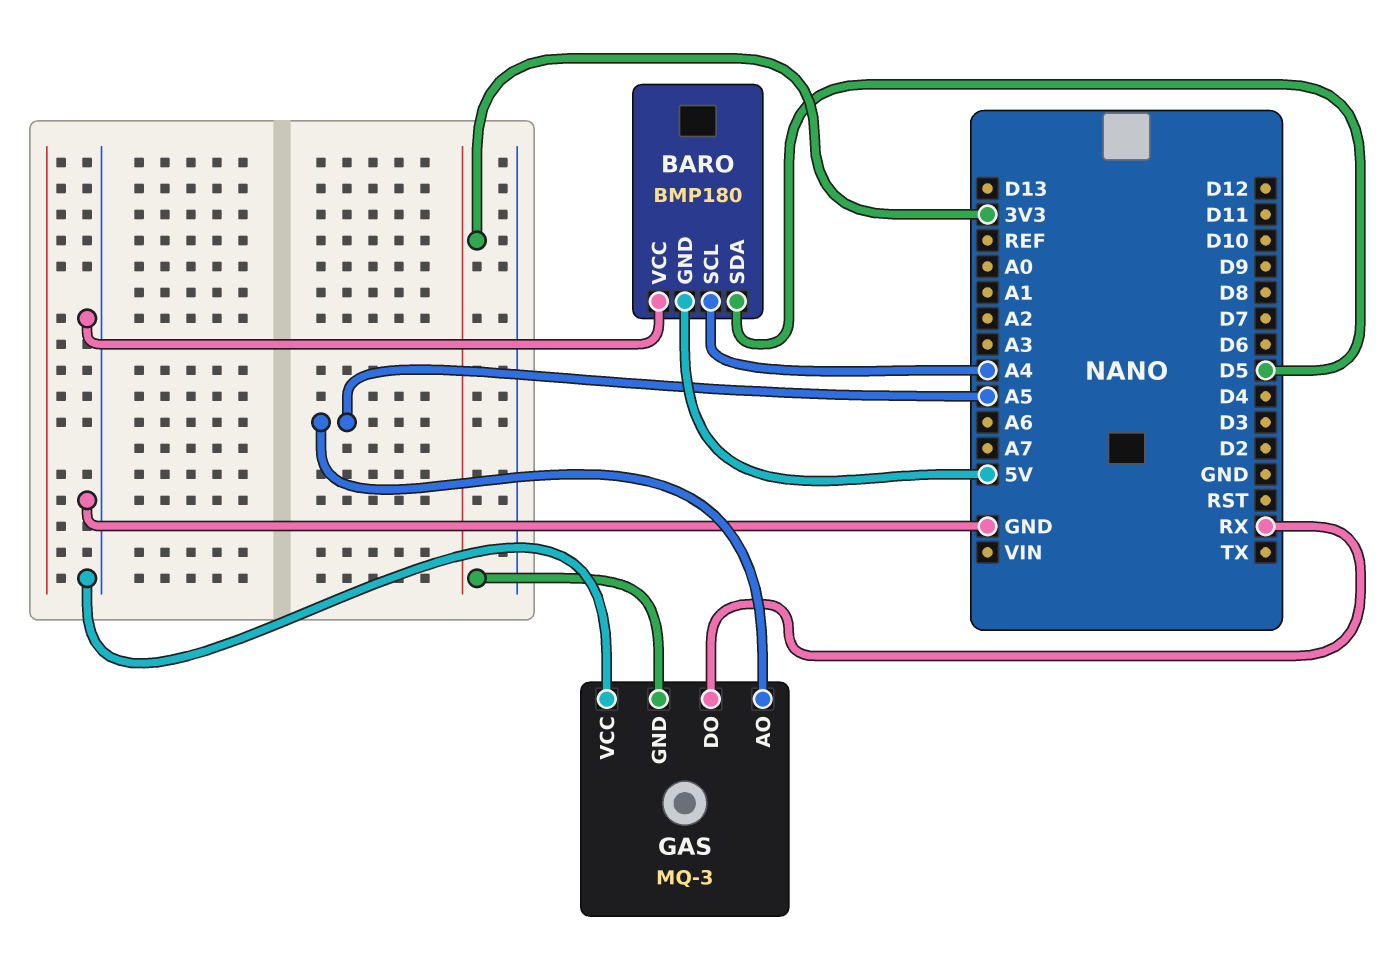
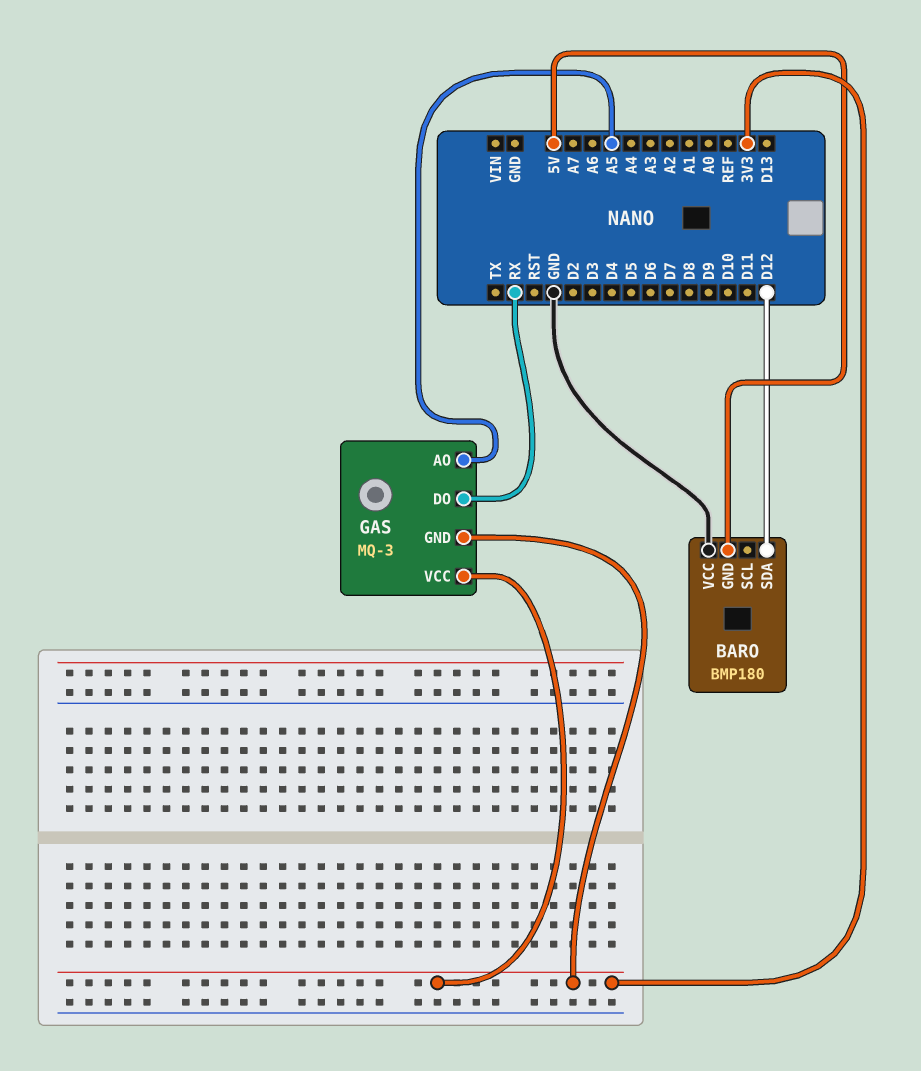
BARO pin SCL: A4 -> none
BARO pin SDA: D5 -> D12
GAS pin VCC: GND -> 3V3

